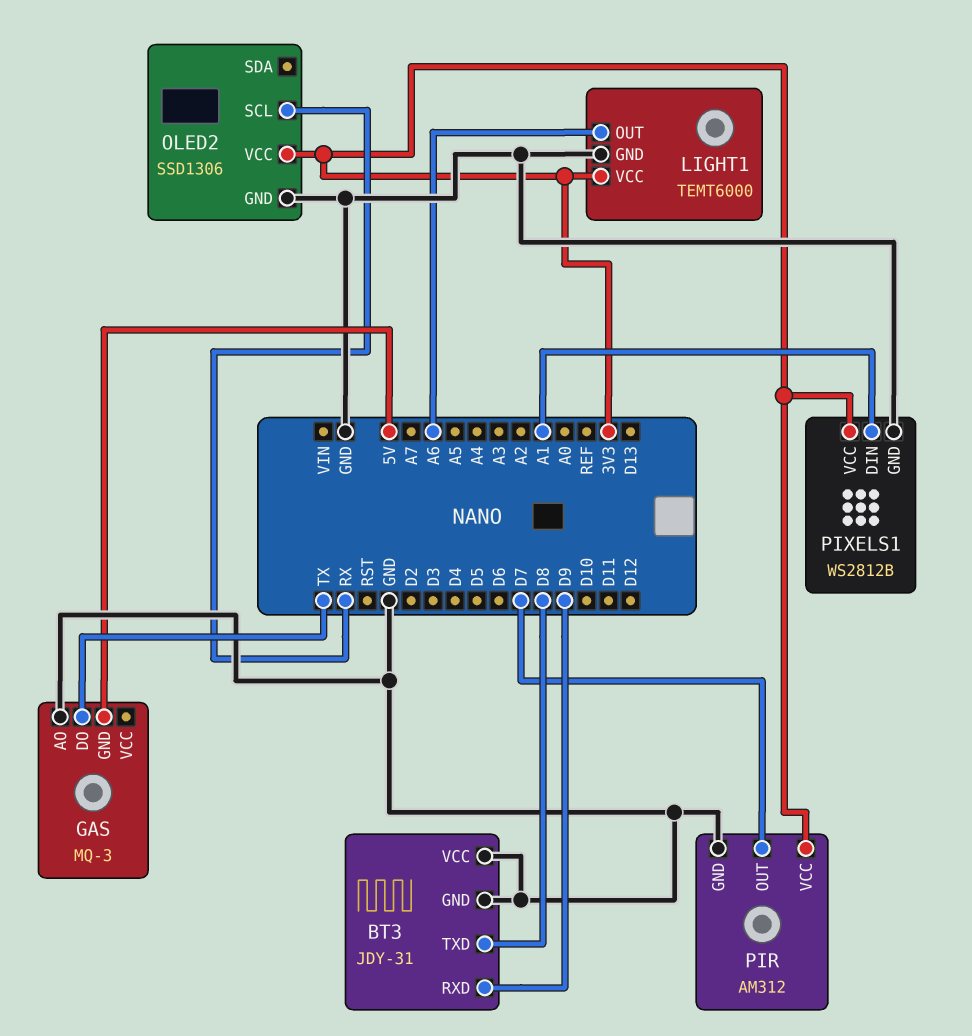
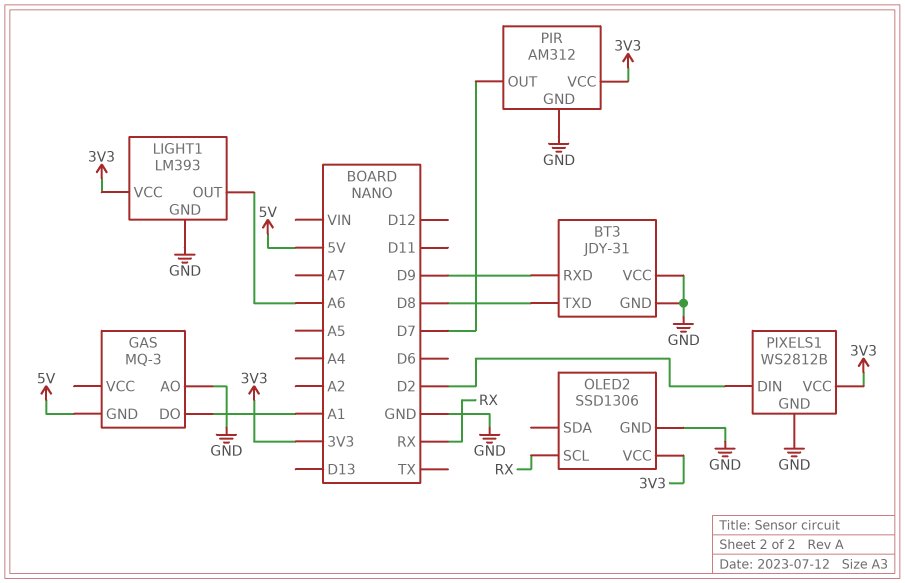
GAS pin DO: TX -> A1
LIGHT1: TEMT6000 -> LM393
PIXELS1 pin DIN: A1 -> D2

